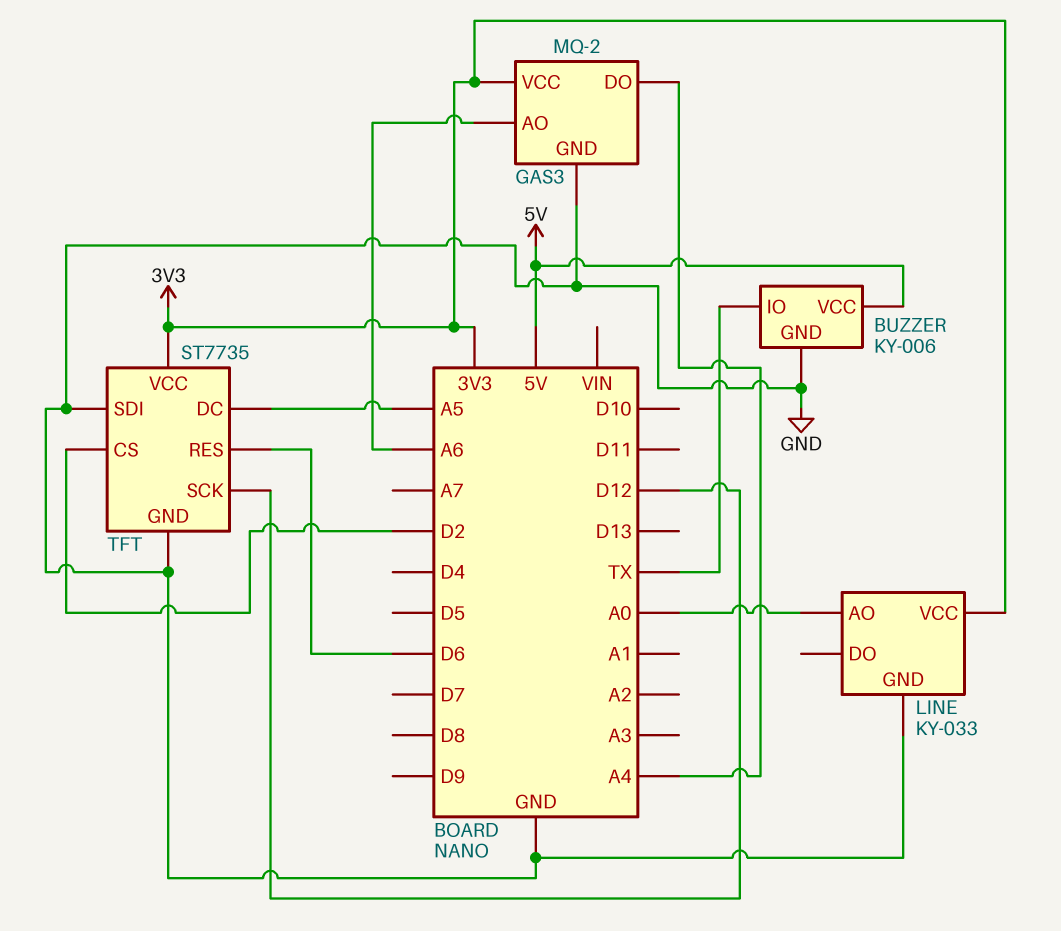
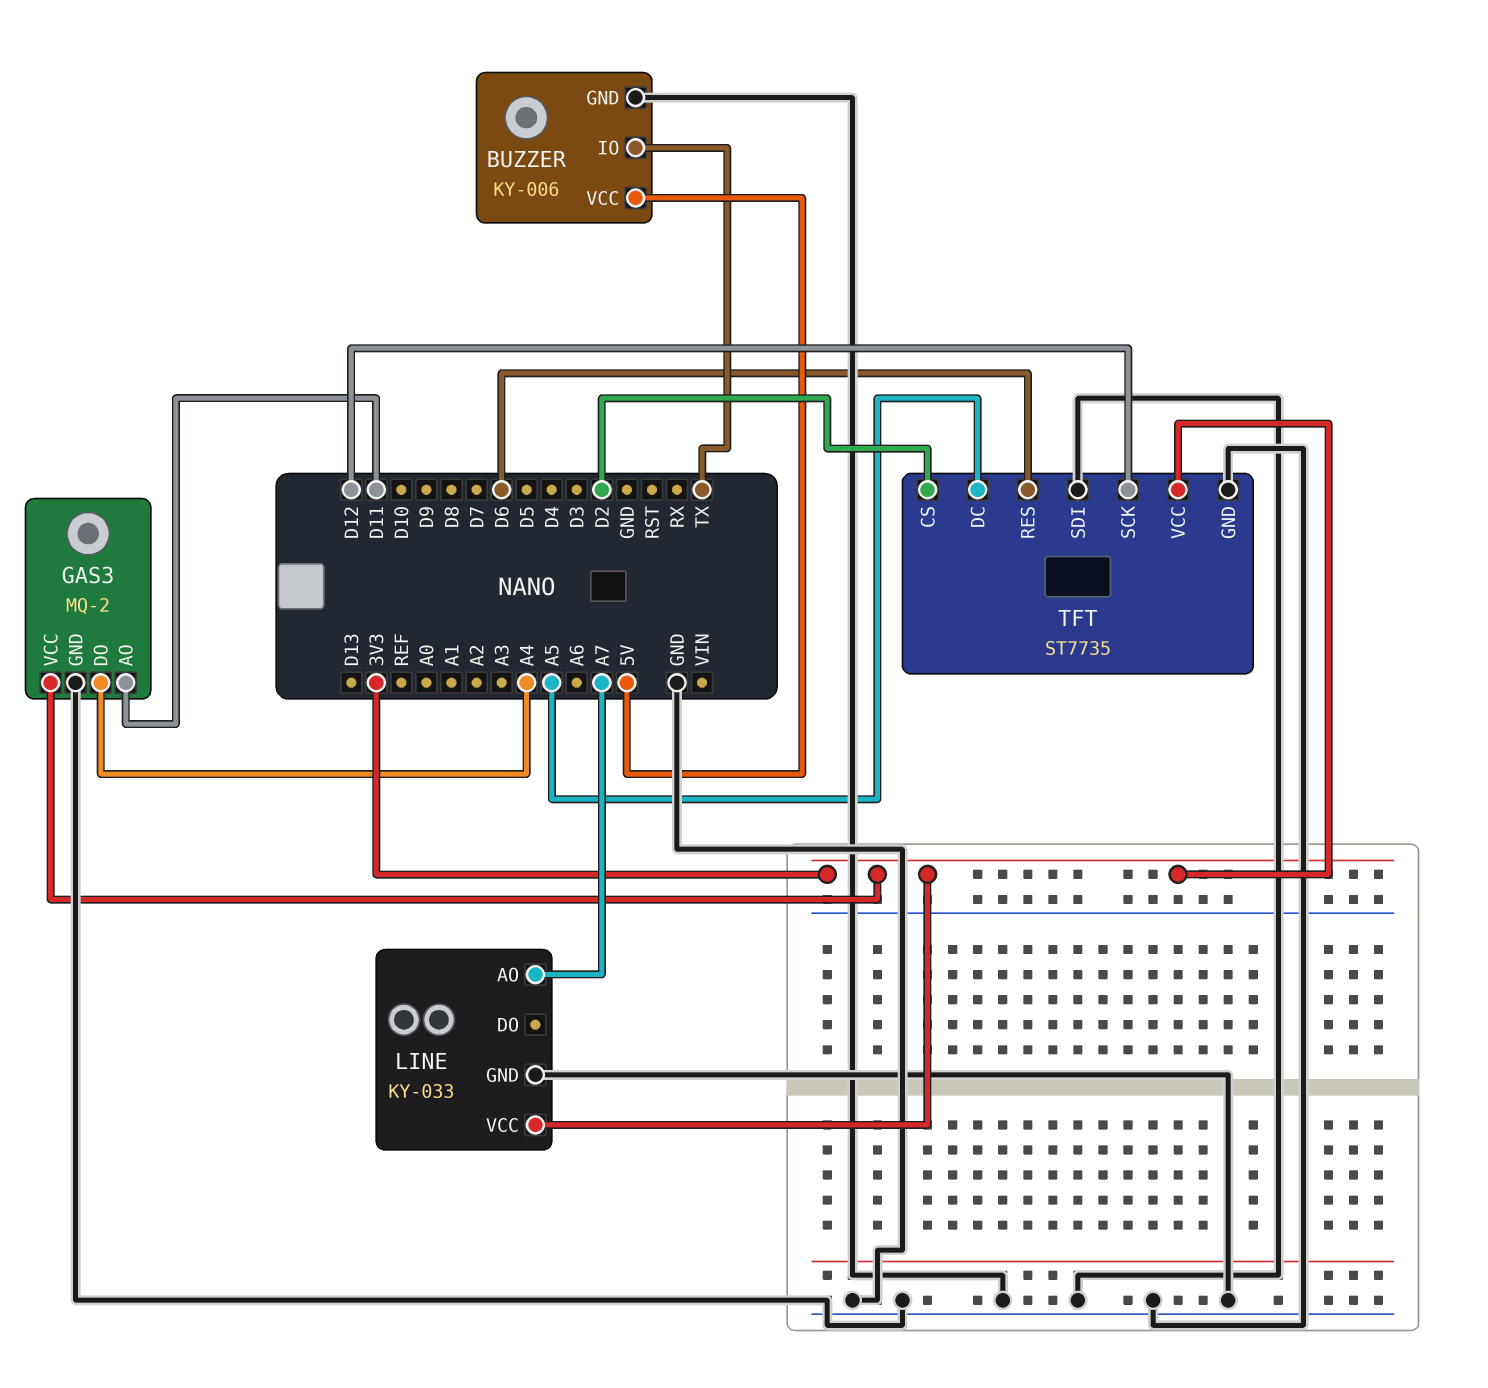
GAS3 pin AO: A6 -> D11
LINE pin AO: A0 -> A7

